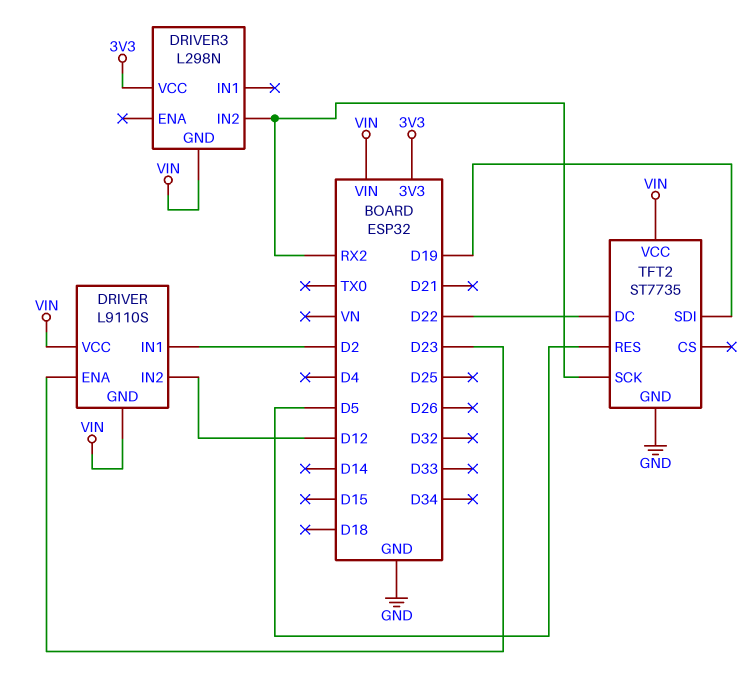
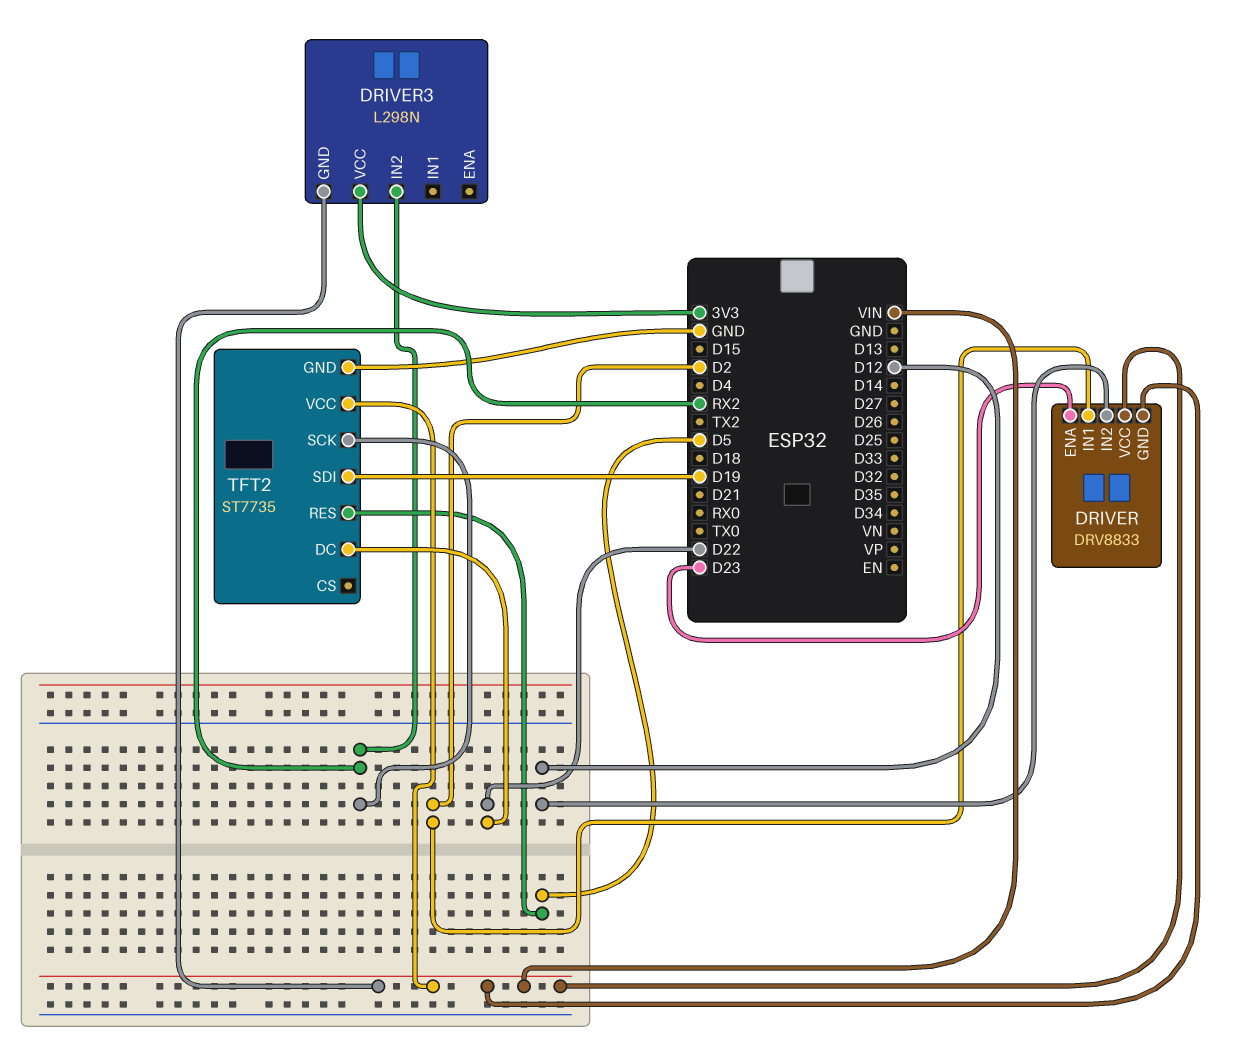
DRIVER: L9110S -> DRV8833

